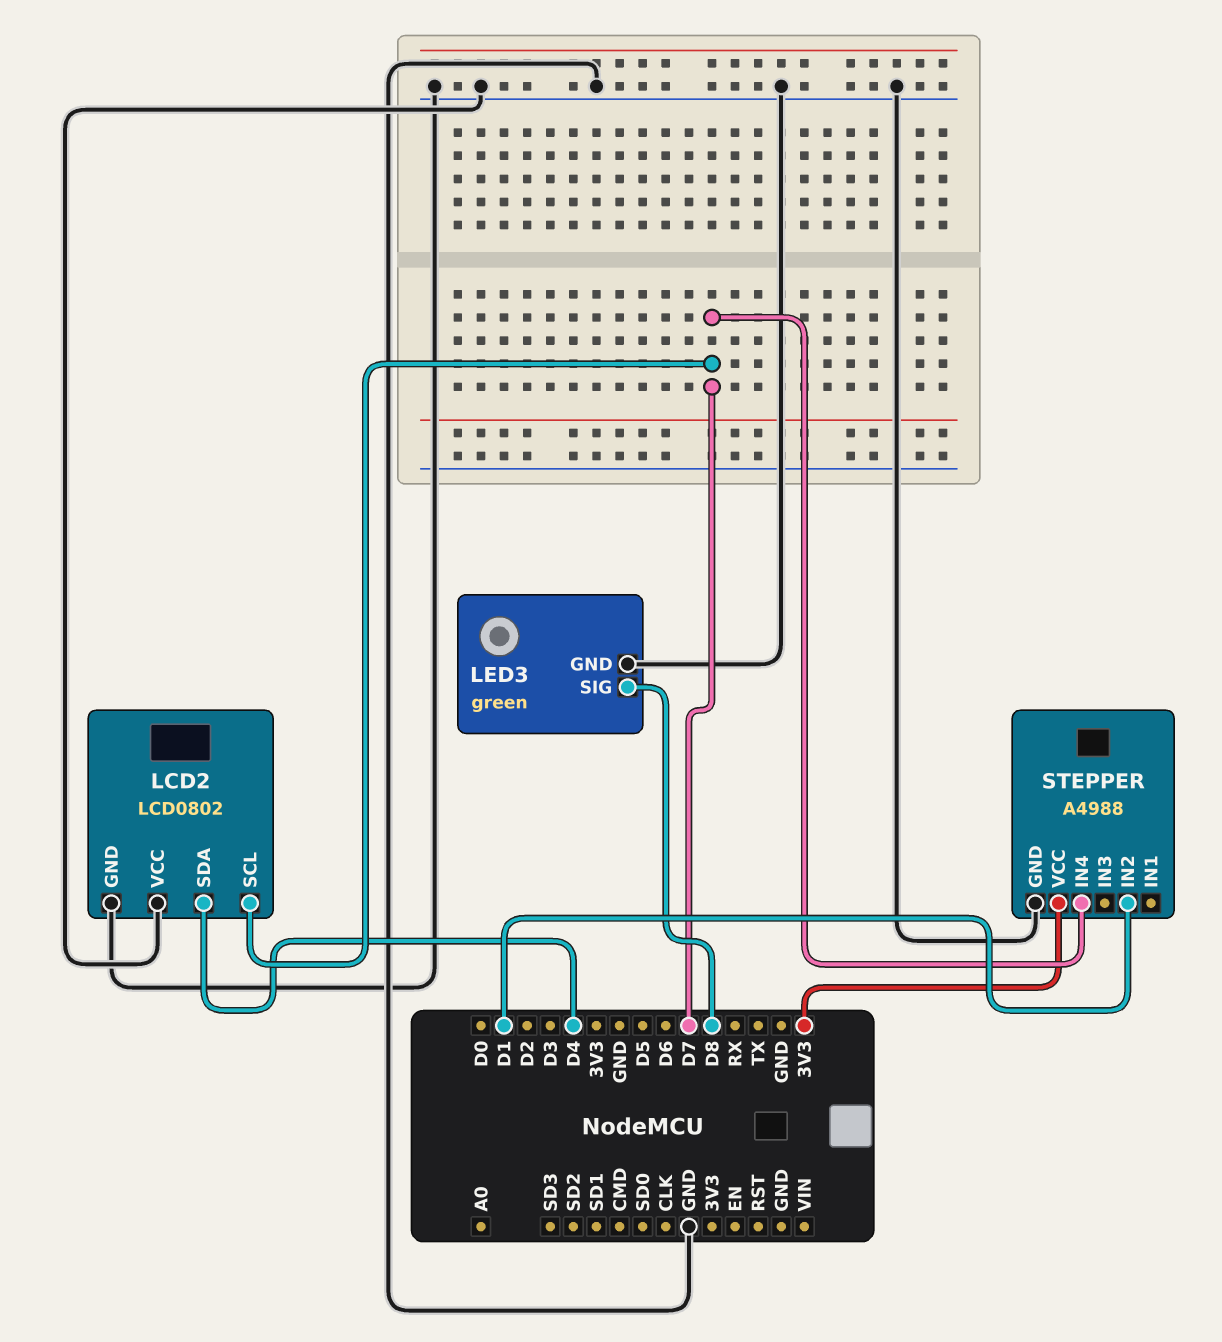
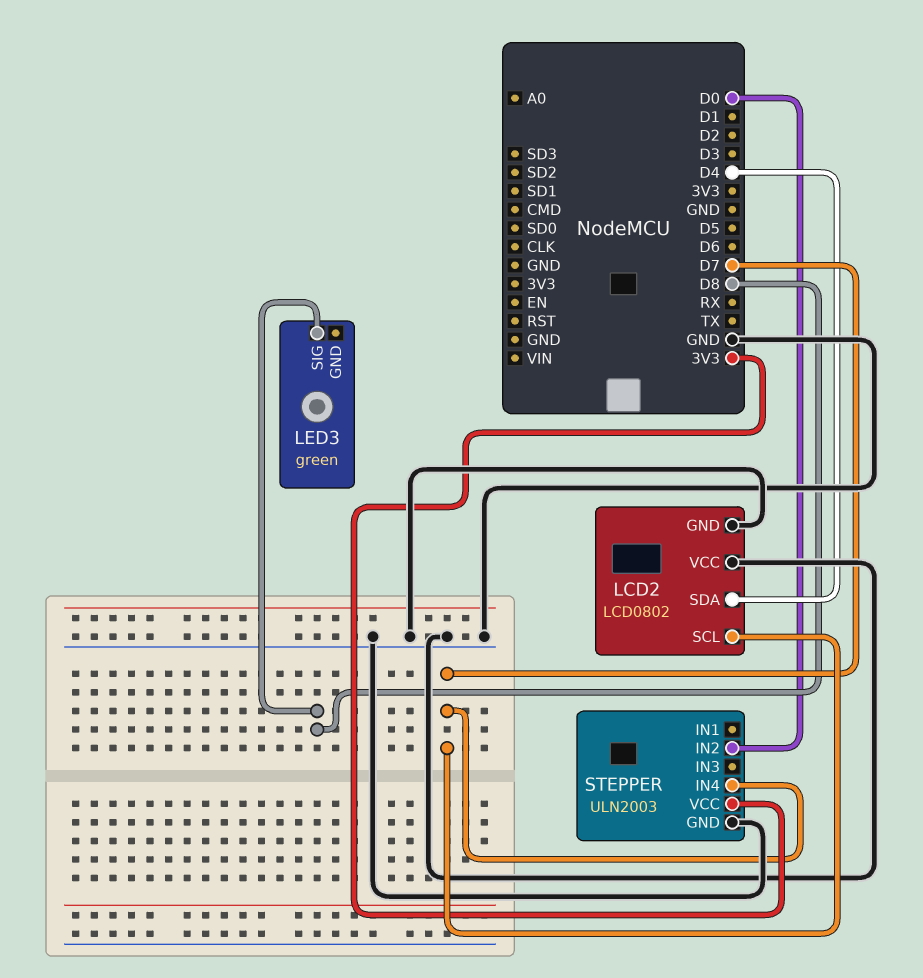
LED3 pin GND: GND -> none
STEPPER: A4988 -> ULN2003
STEPPER pin IN2: D1 -> D0

